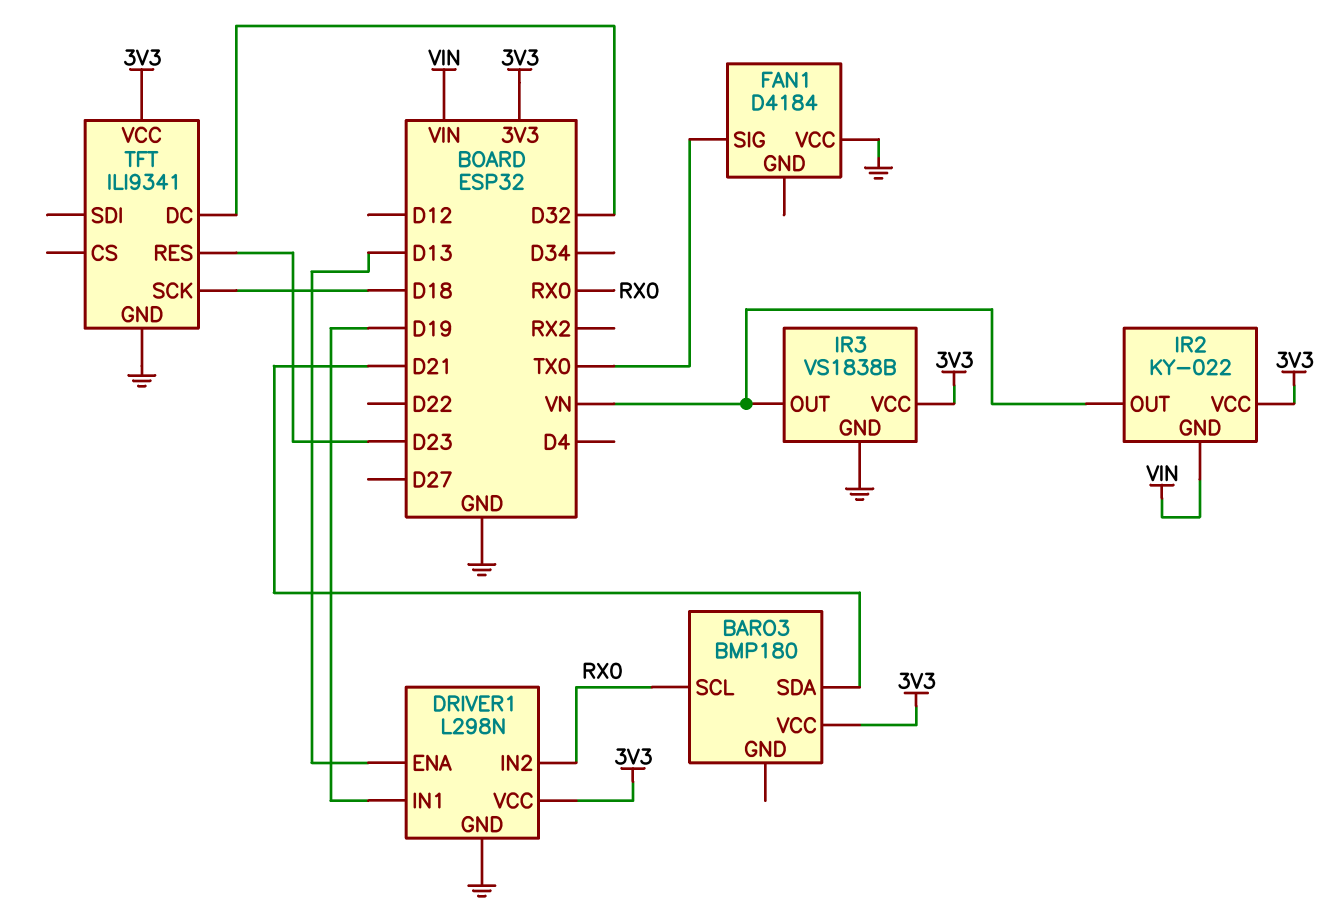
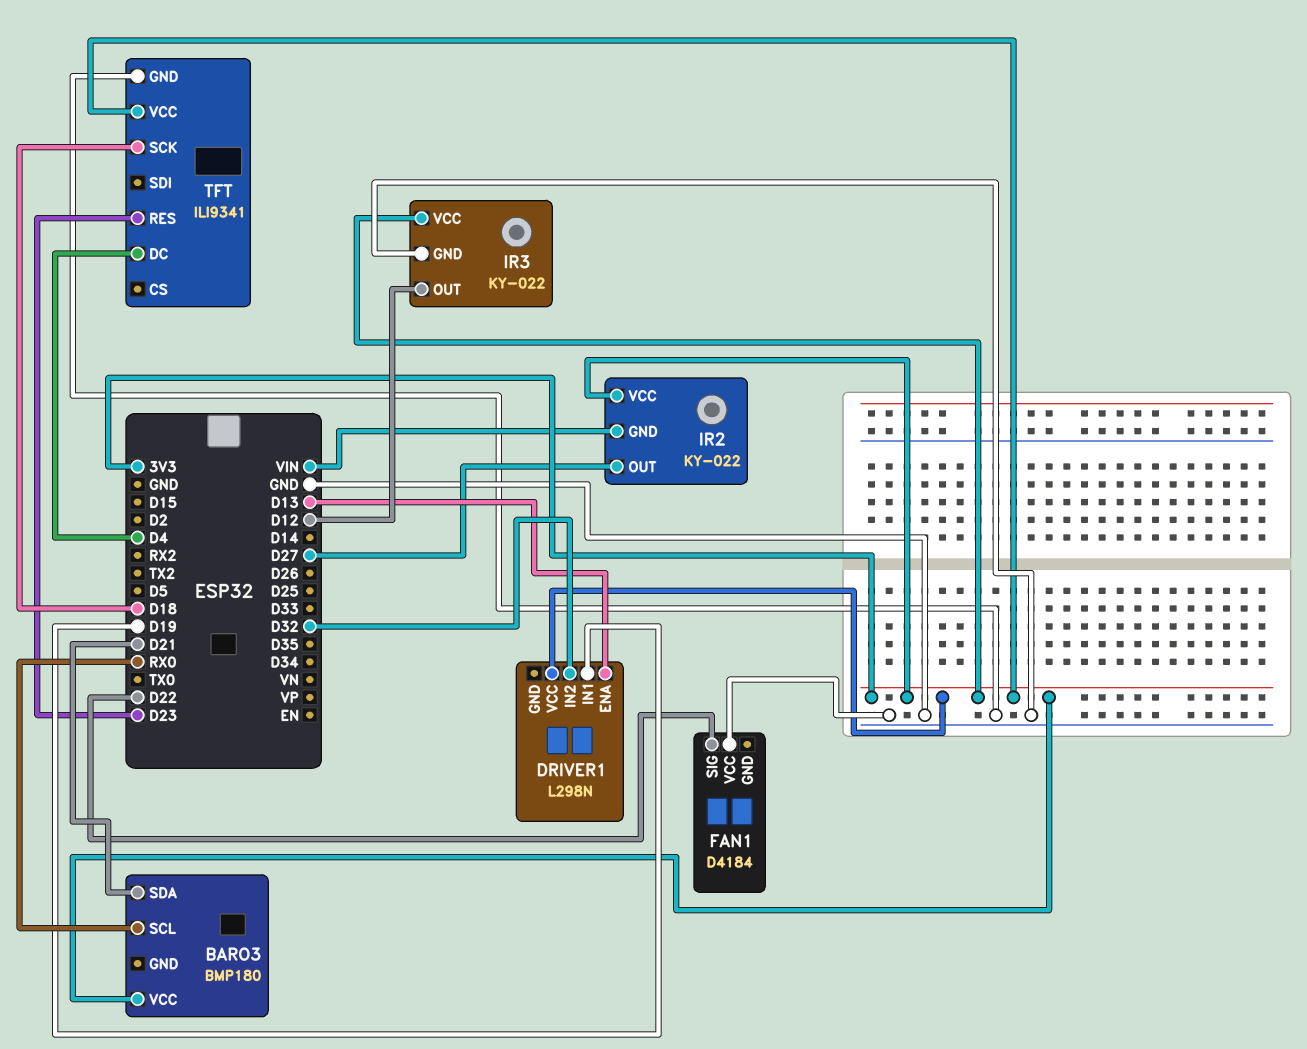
DRIVER1 pin GND: GND -> none
DRIVER1 pin IN2: RX0 -> D32
FAN1 pin SIG: TX0 -> D22
IR2 pin OUT: VN -> D27
IR3: VS1838B -> KY-022
IR3 pin OUT: VN -> D12
TFT pin DC: D32 -> D4

